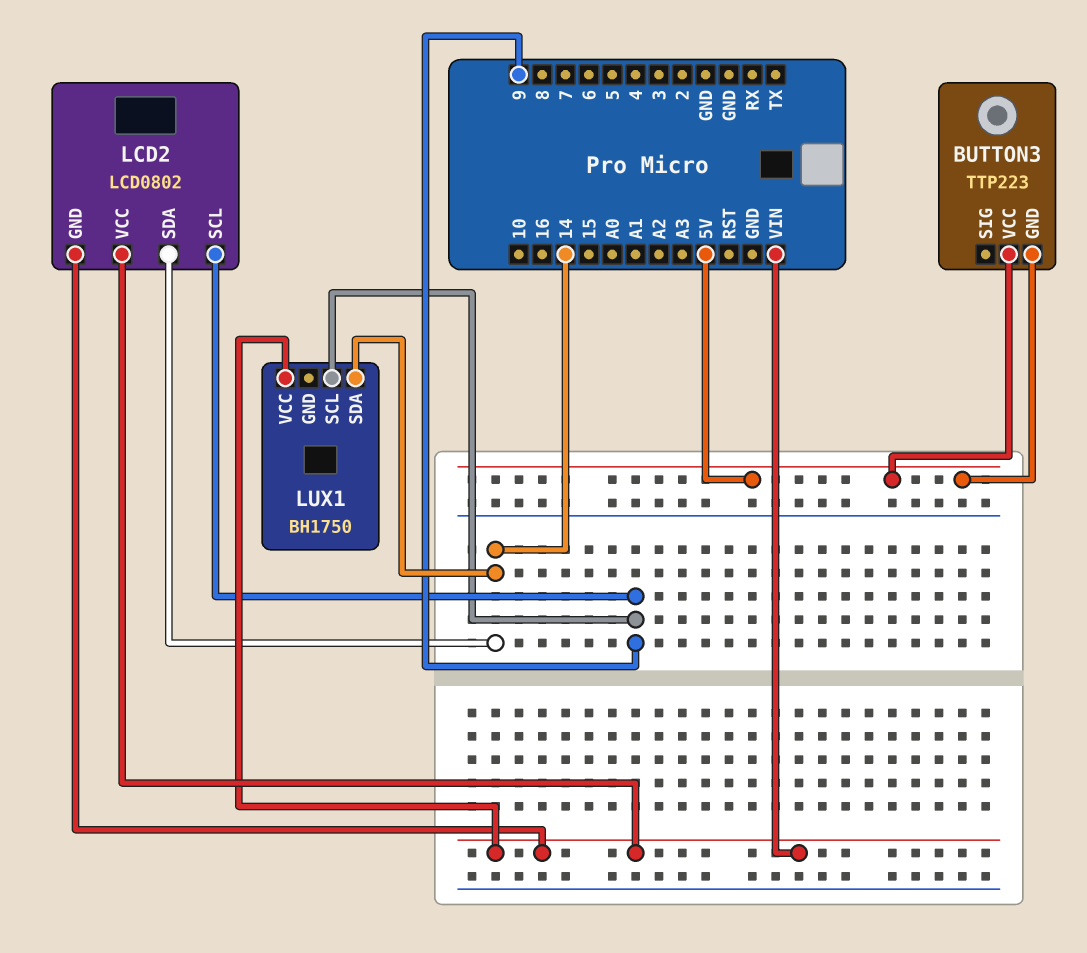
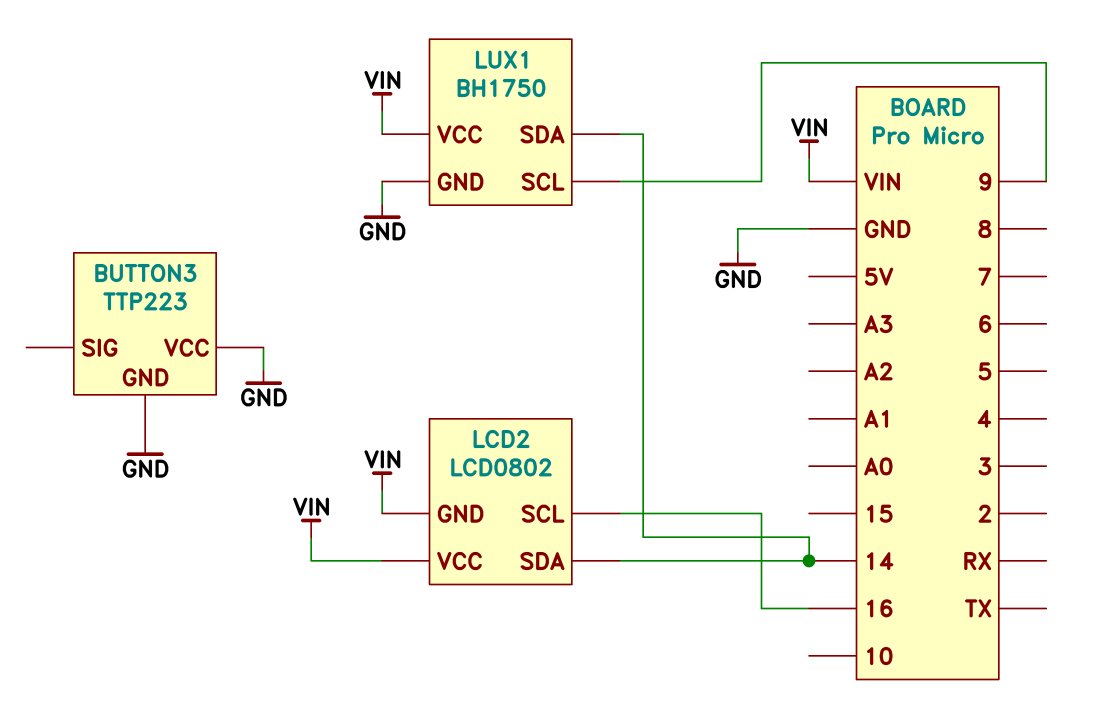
BUTTON3 pin GND: 5V -> GND
BUTTON3 pin VCC: 5V -> GND
LCD2 pin SCL: 9 -> 16
LUX1 pin GND: none -> GND

